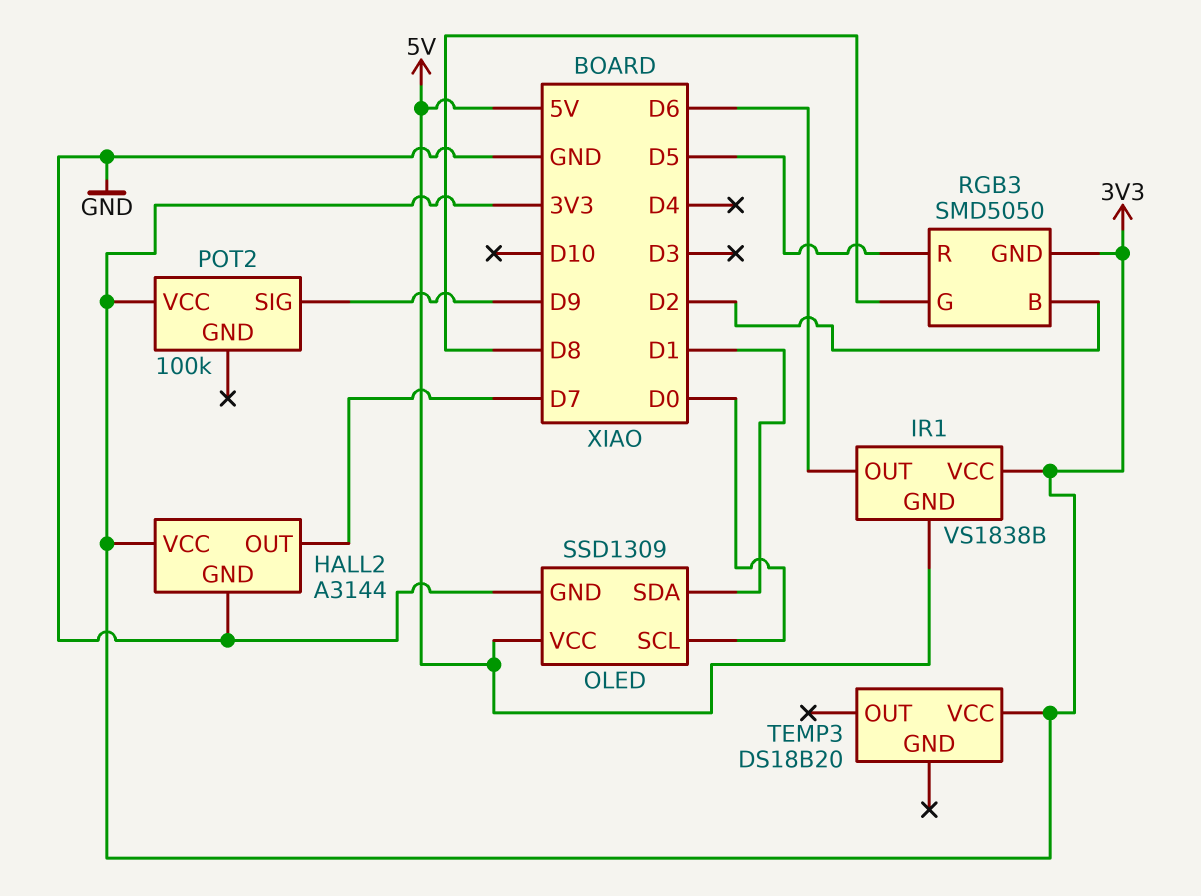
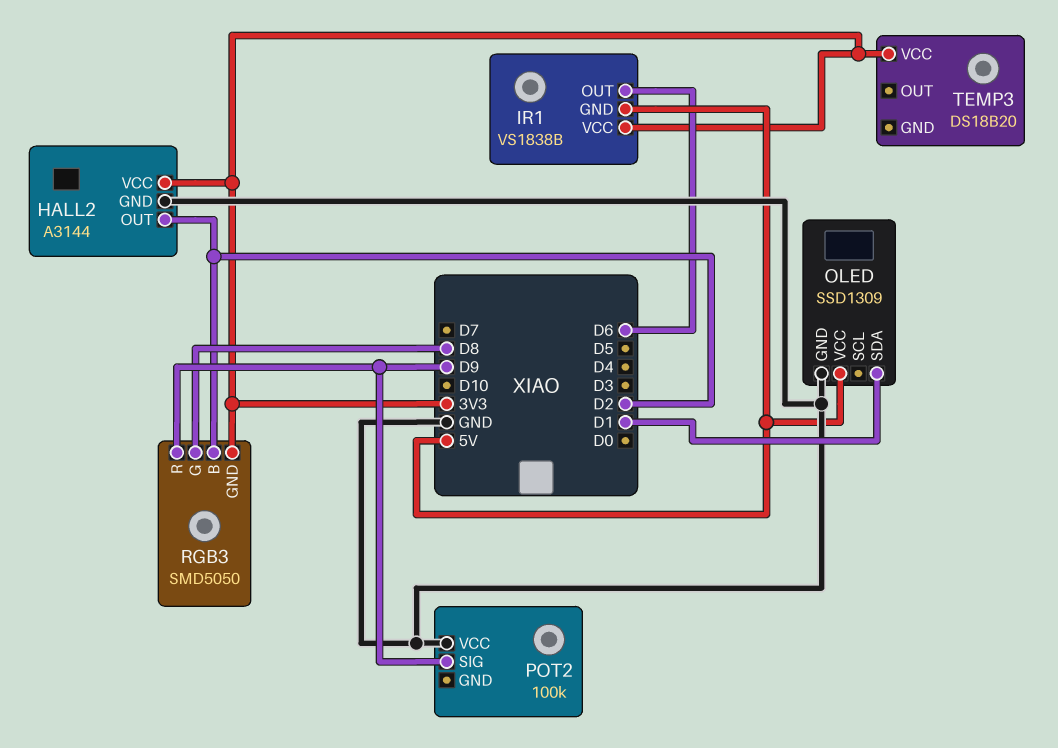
HALL2 pin OUT: D7 -> D2
OLED pin SCL: D0 -> none
POT2 pin VCC: 3V3 -> GND
RGB3 pin R: D5 -> D9

